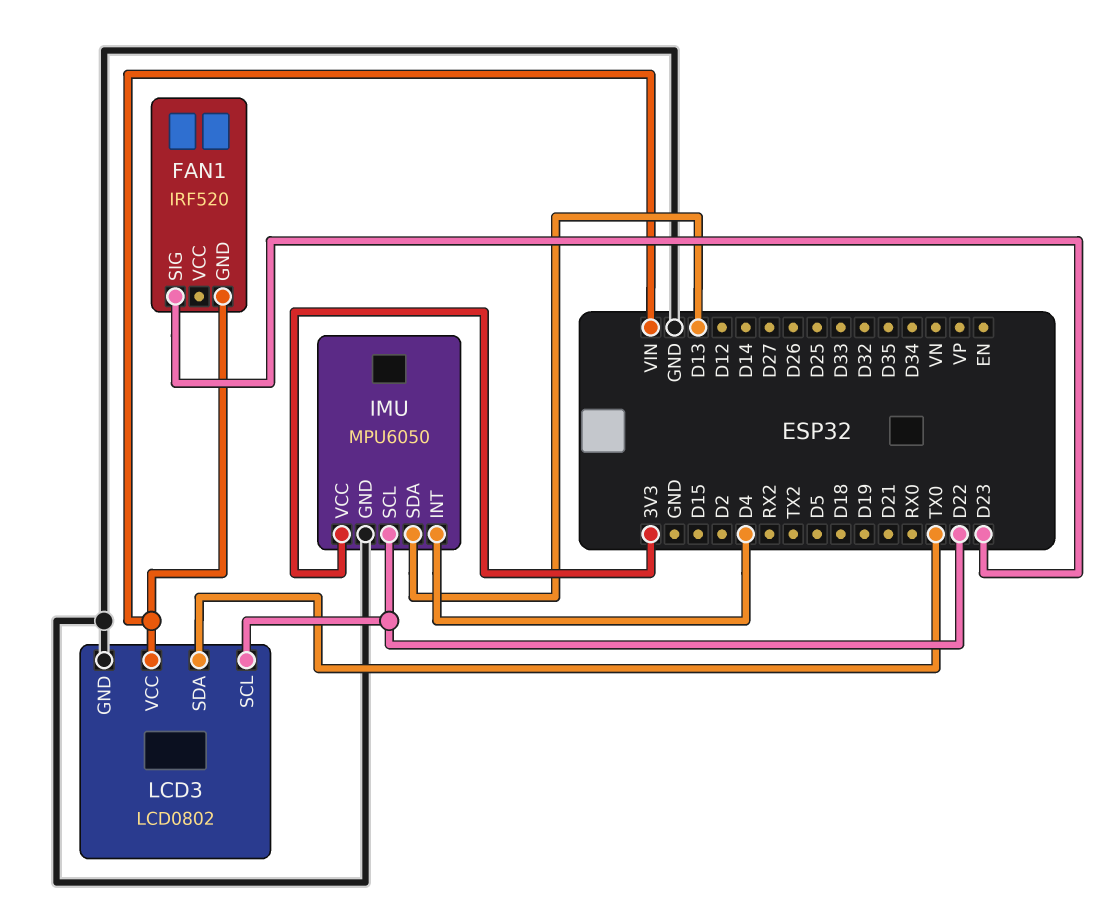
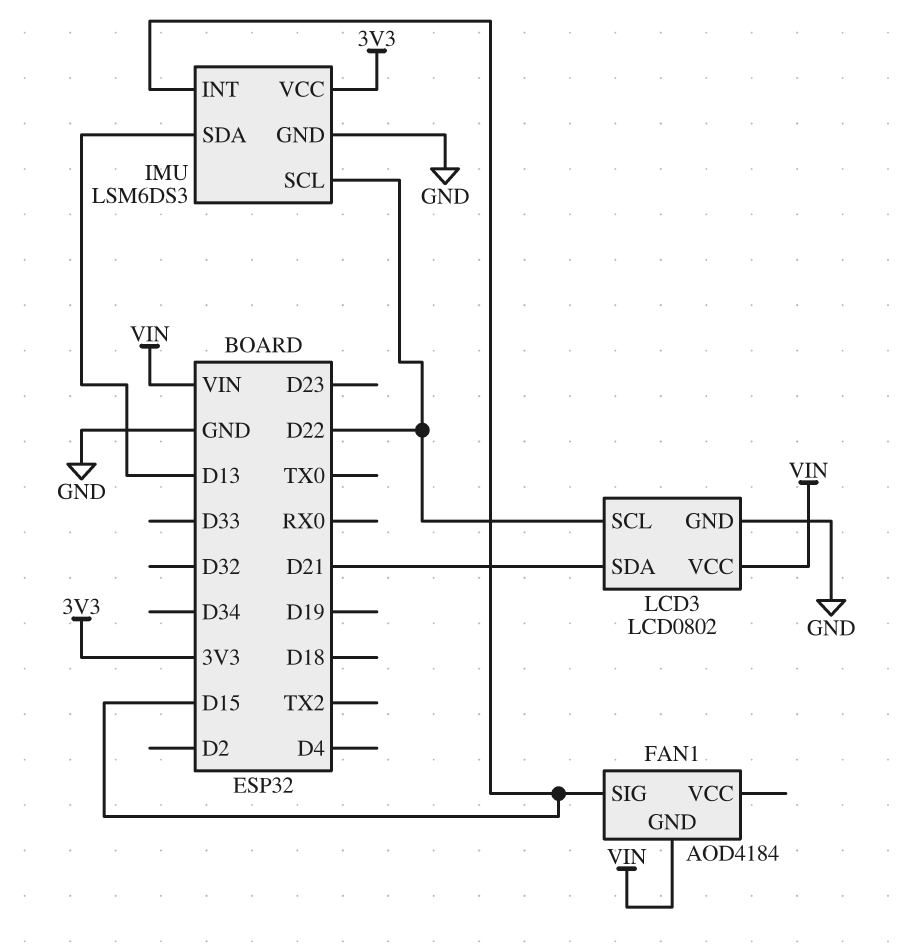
FAN1: IRF520 -> AOD4184
FAN1 pin SIG: D23 -> D15
IMU: MPU6050 -> LSM6DS3
IMU pin INT: D4 -> D15
LCD3 pin SDA: TX0 -> D21

